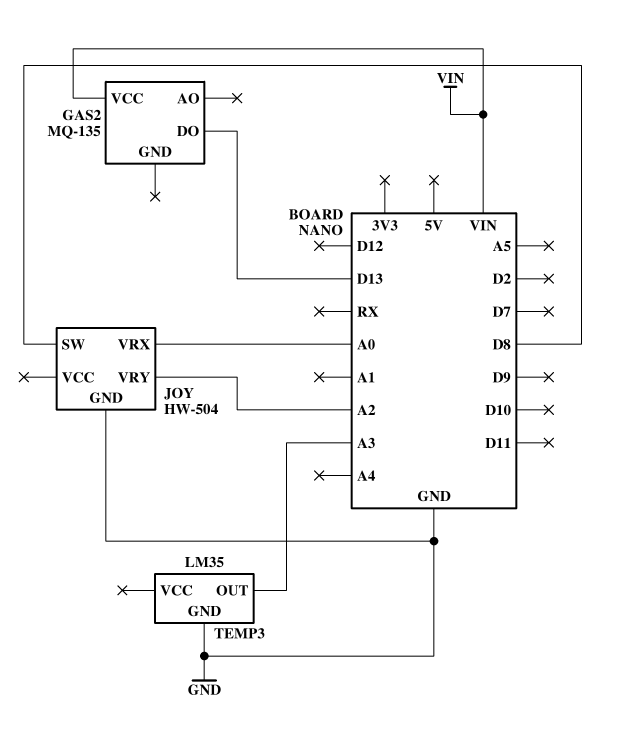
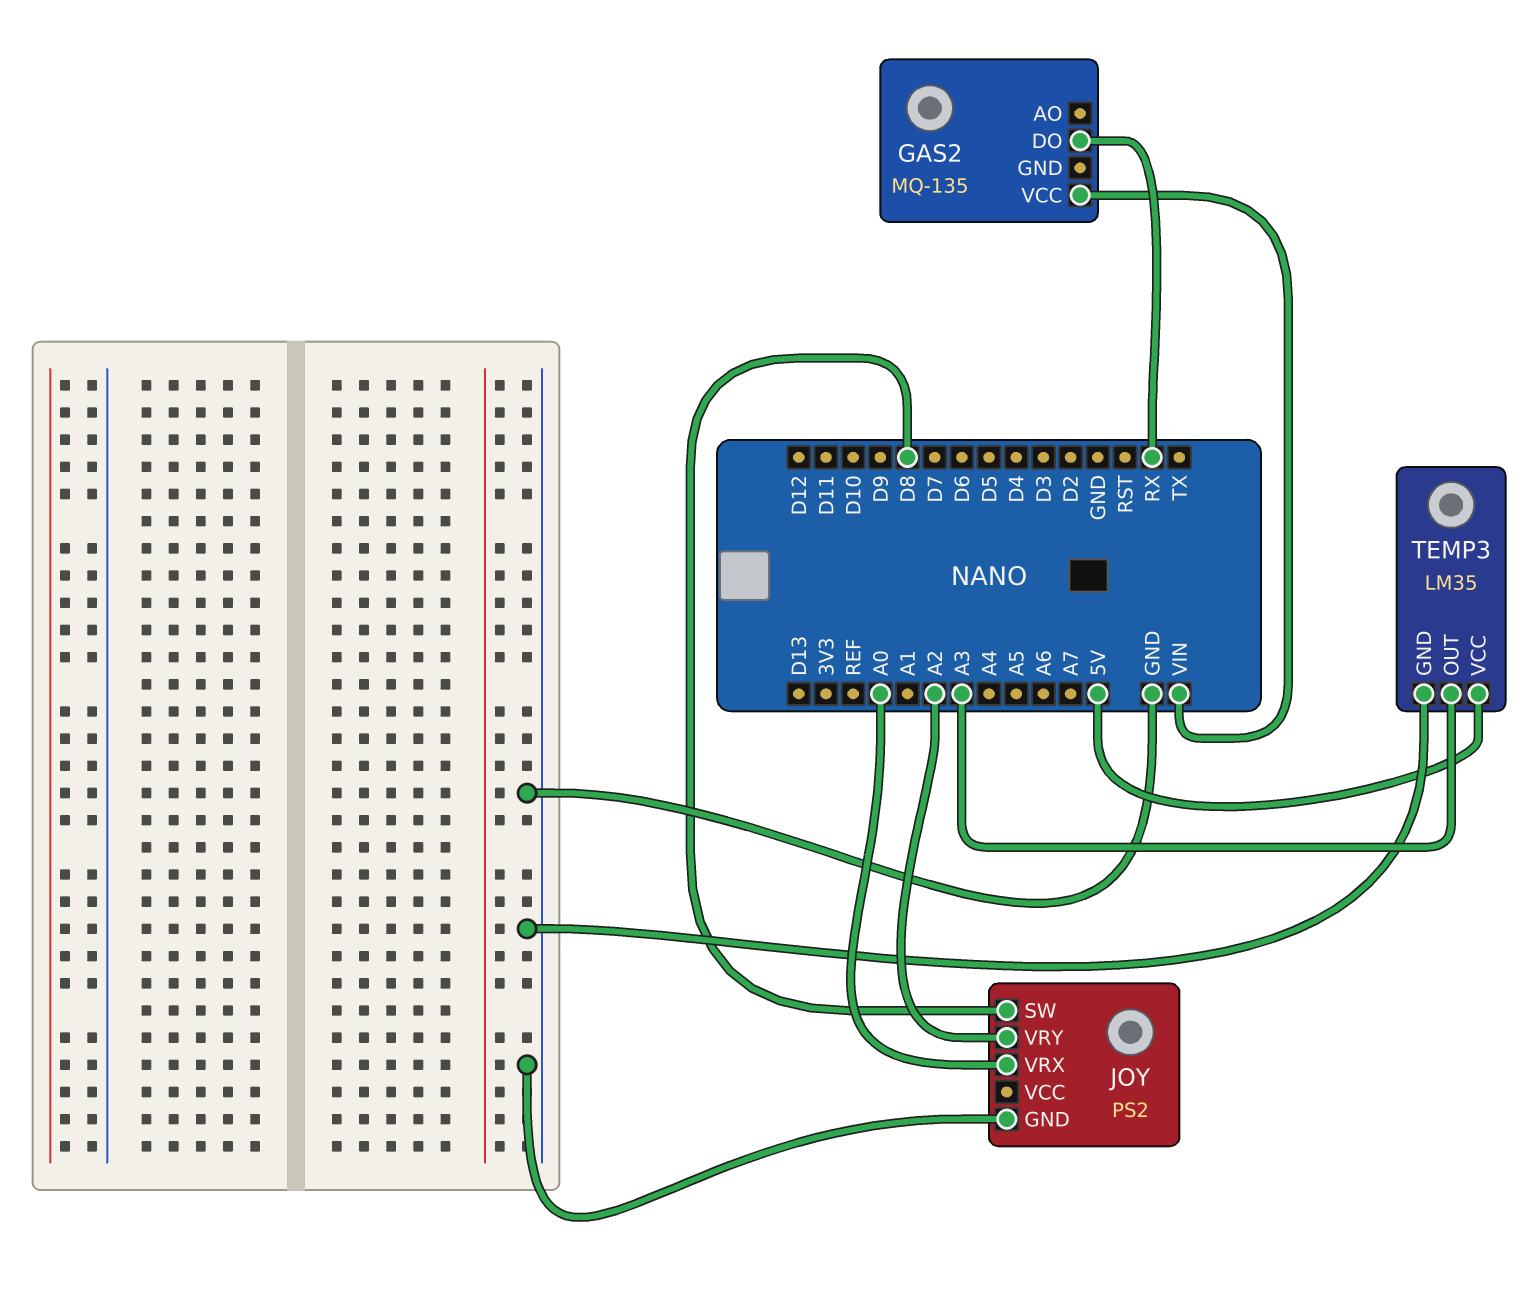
GAS2 pin DO: D13 -> RX
JOY: HW-504 -> PS2
TEMP3 pin VCC: none -> 5V

